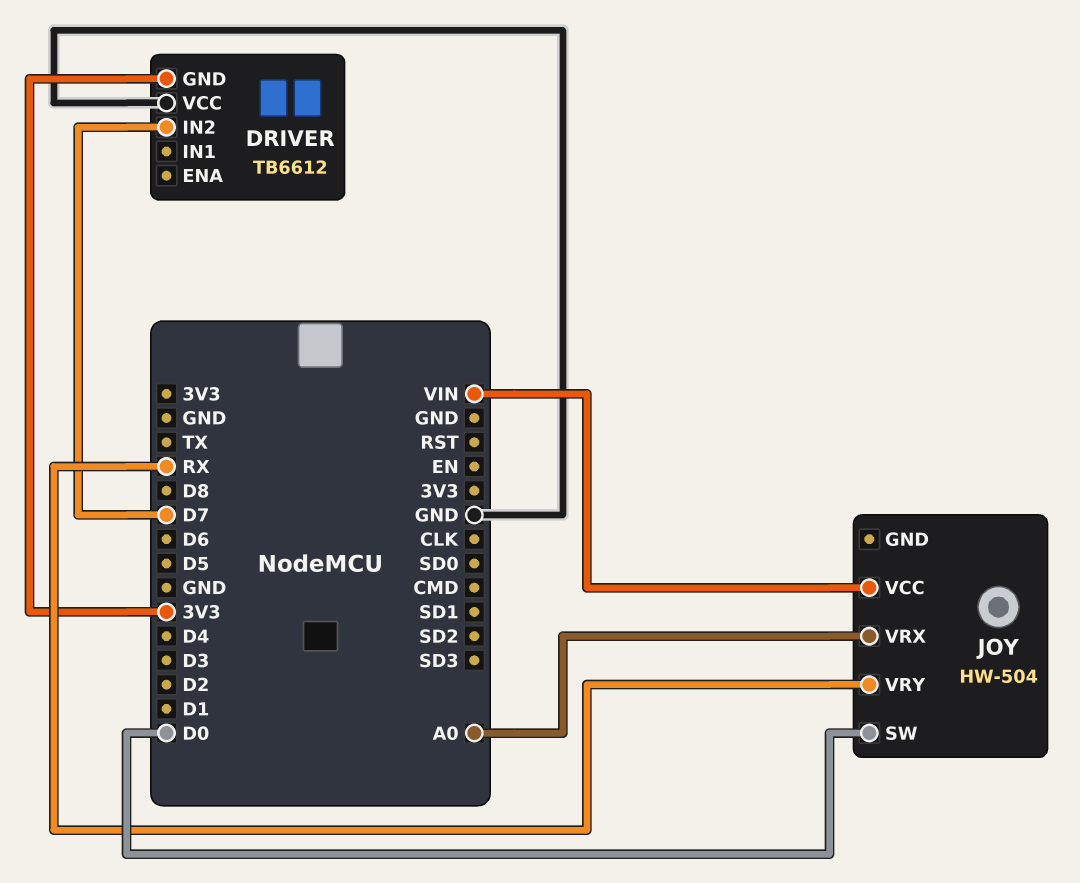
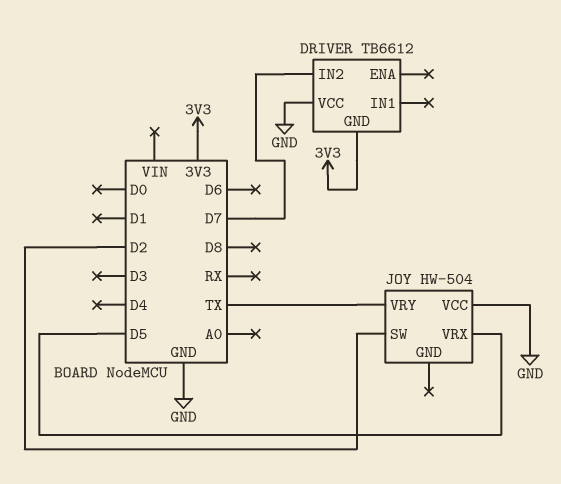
JOY pin SW: D0 -> D2
JOY pin VCC: VIN -> GND
JOY pin VRX: A0 -> D5
JOY pin VRY: RX -> TX

